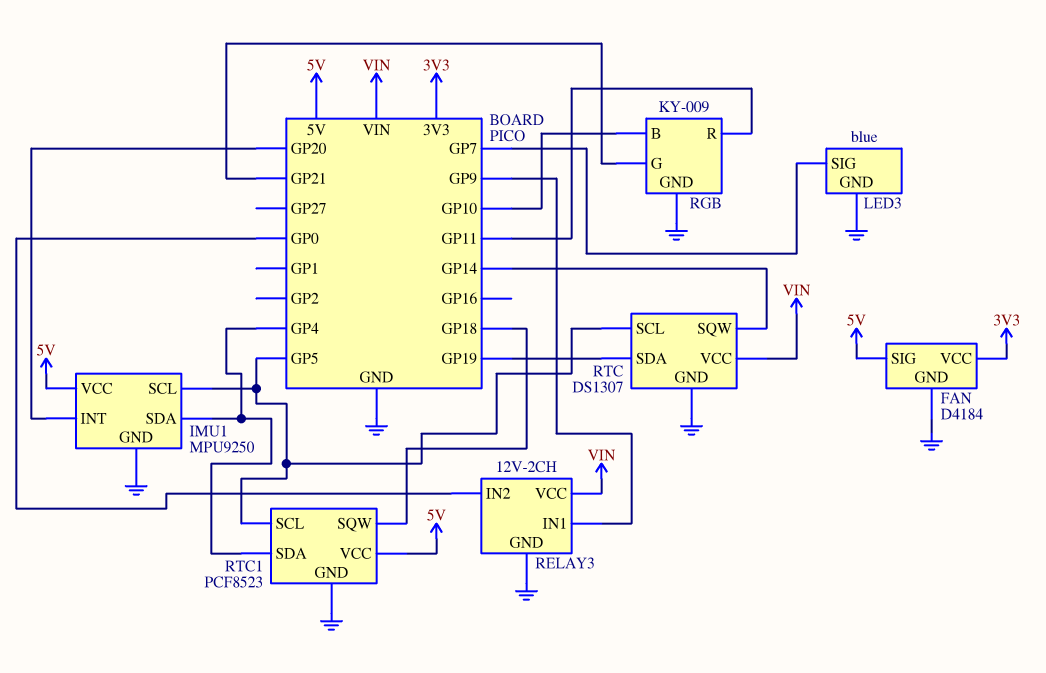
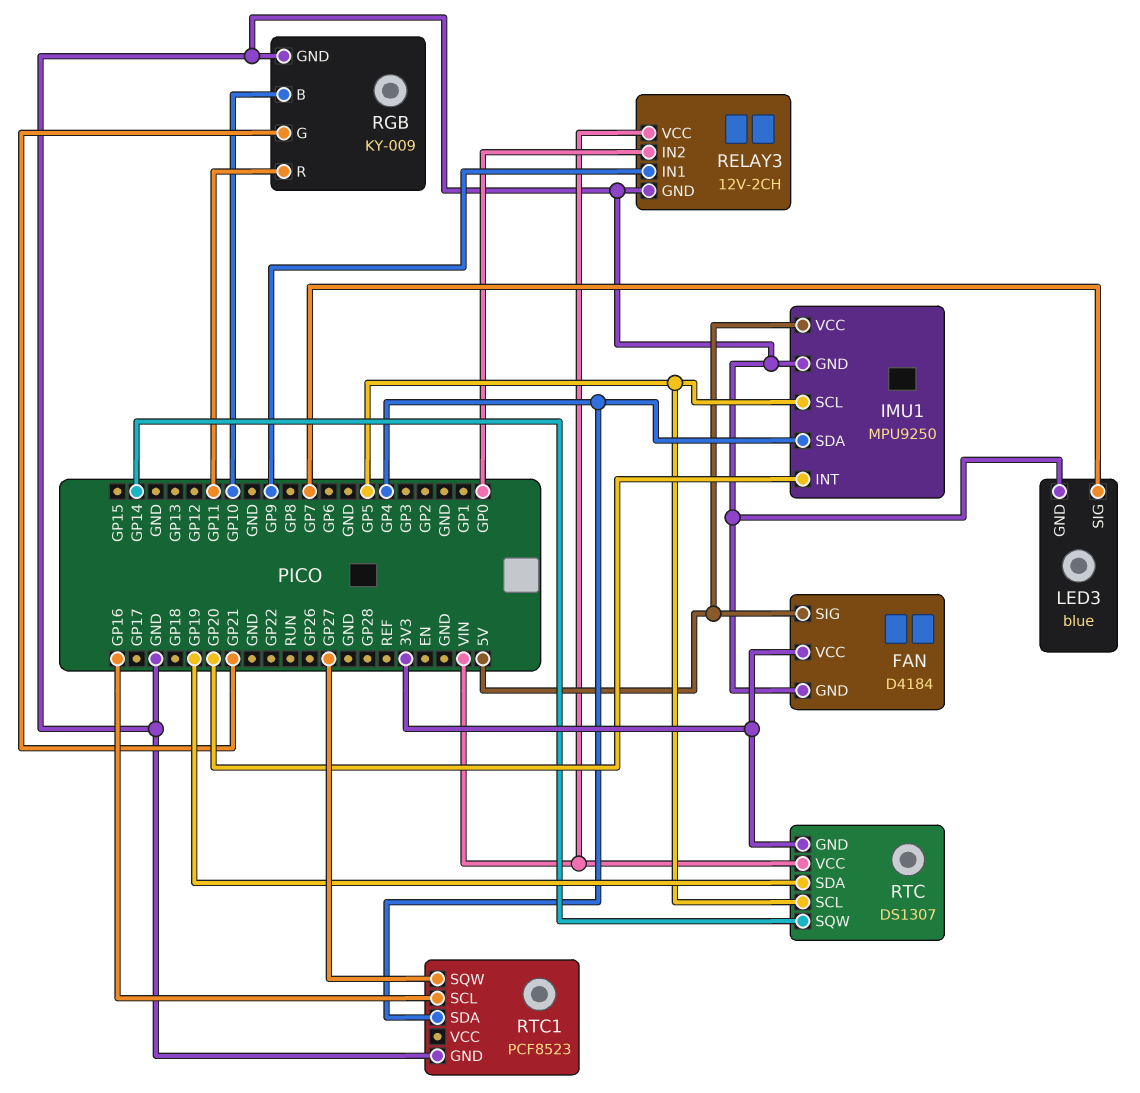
RTC pin GND: GND -> 3V3
RTC1 pin SCL: GP5 -> GP16
RTC1 pin SQW: GP18 -> GP27
RTC1 pin VCC: 5V -> none

